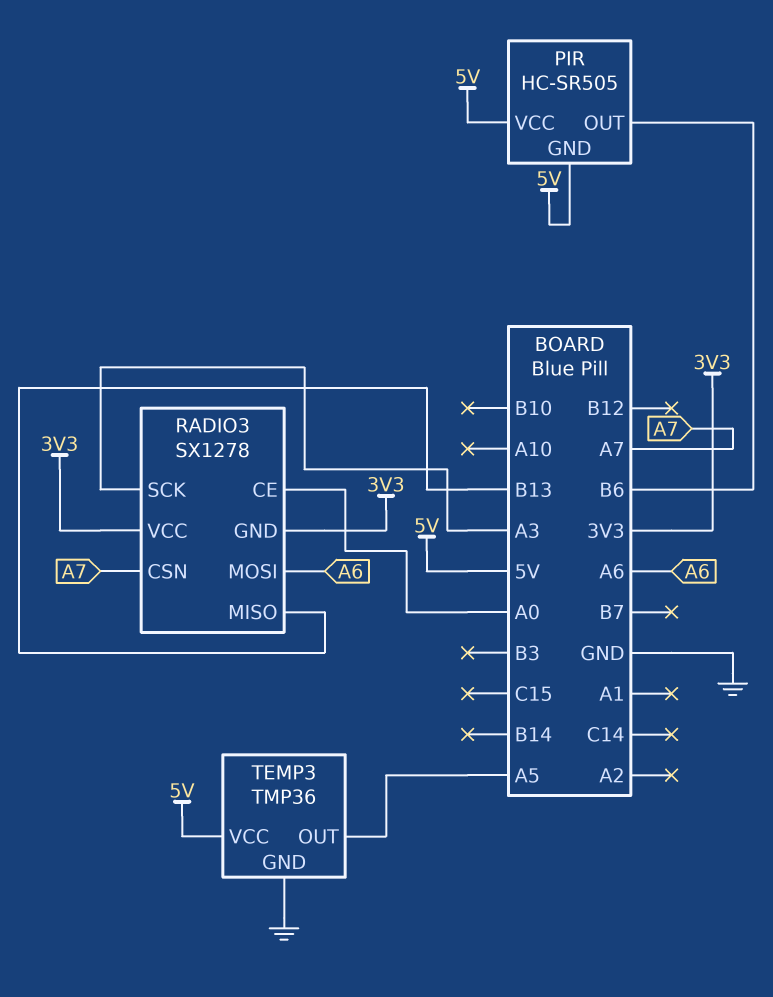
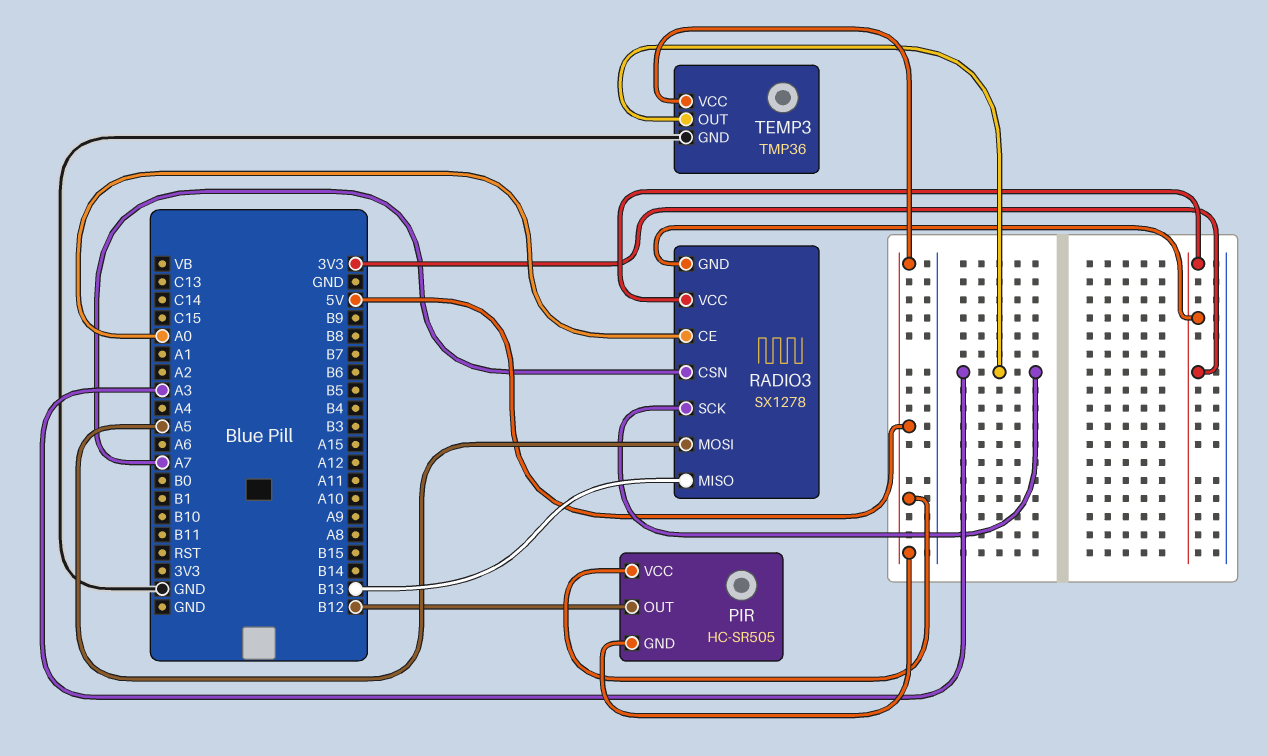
PIR pin OUT: B6 -> B12
RADIO3 pin MOSI: A6 -> A5
TEMP3 pin OUT: A5 -> A3

